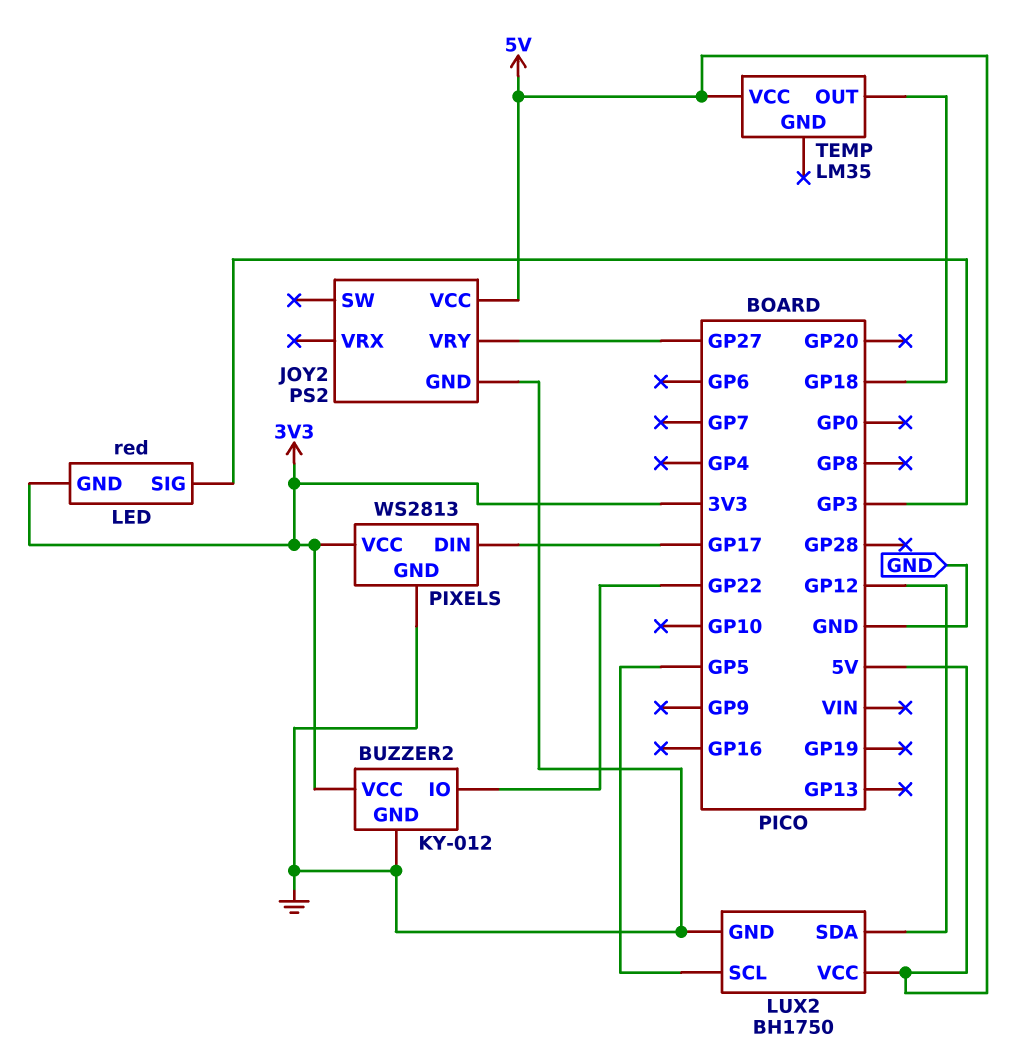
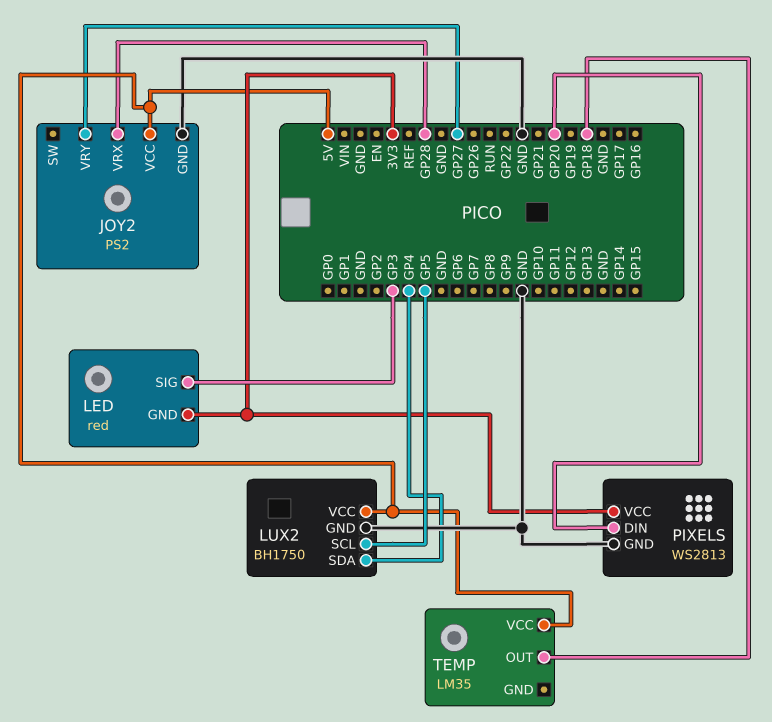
BUZZER2: KY-012 -> none
BUZZER2 pin GND: GND -> none
BUZZER2 pin IO: GP22 -> none
BUZZER2 pin VCC: 3V3 -> none
JOY2 pin VRX: none -> GP28
LUX2 pin SDA: GP12 -> GP4
PIXELS pin DIN: GP17 -> GP20

